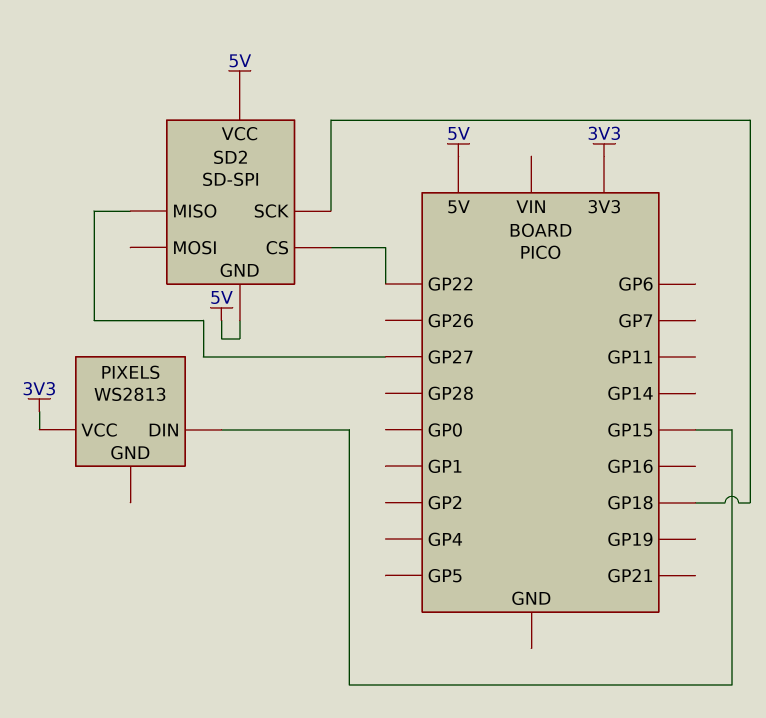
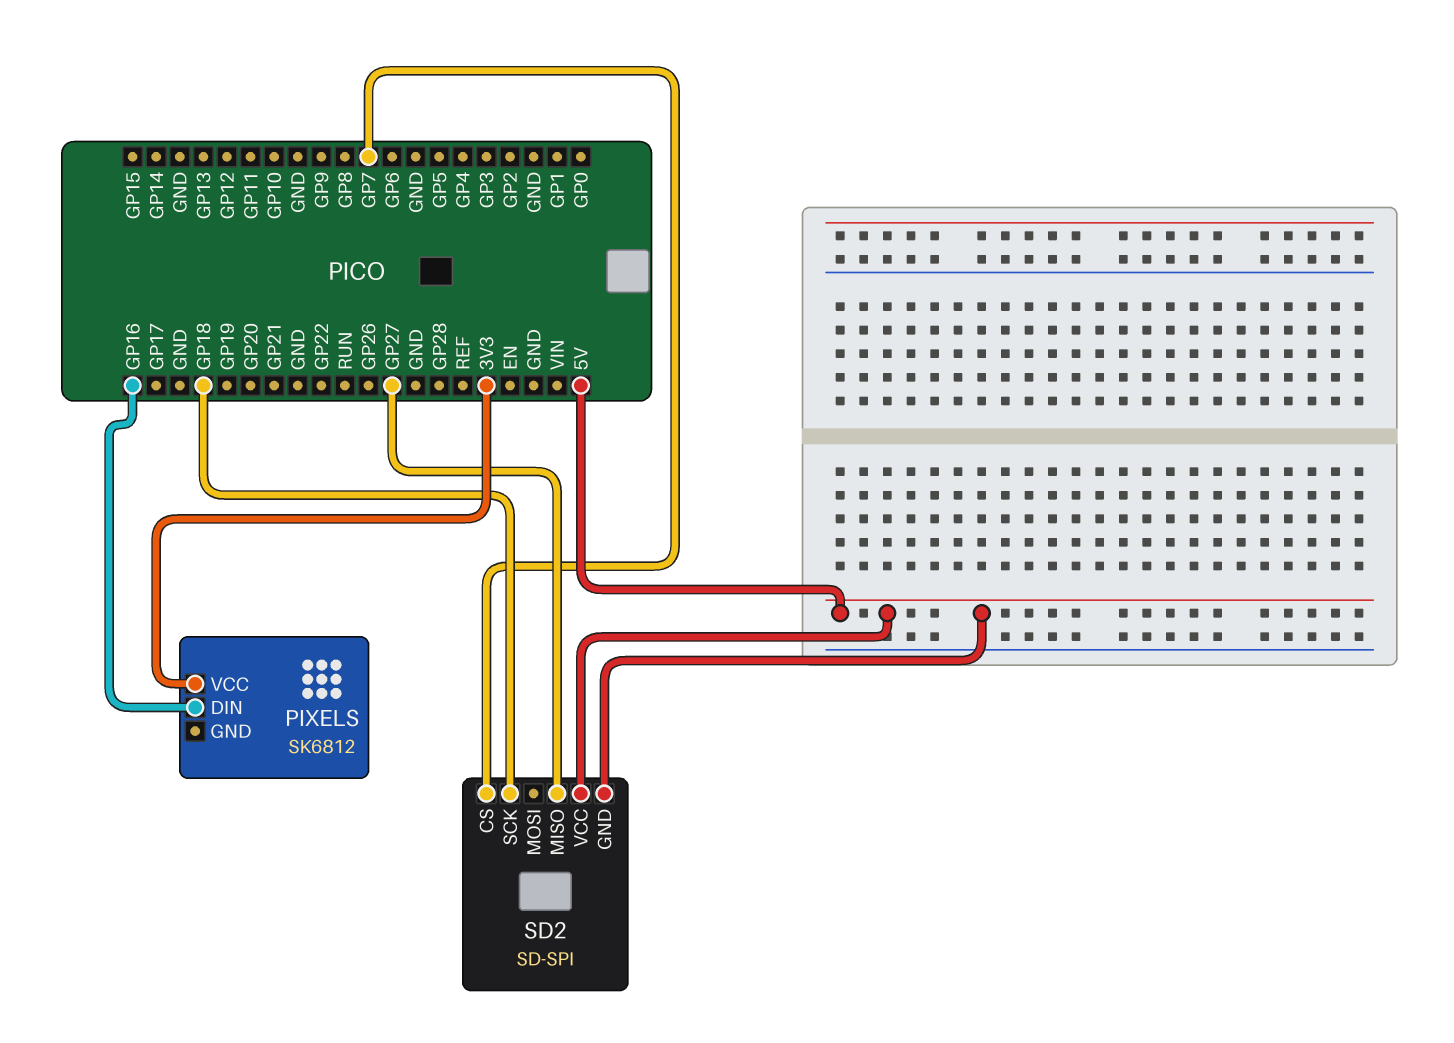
PIXELS: WS2813 -> SK6812
PIXELS pin DIN: GP15 -> GP16
SD2 pin CS: GP22 -> GP7

